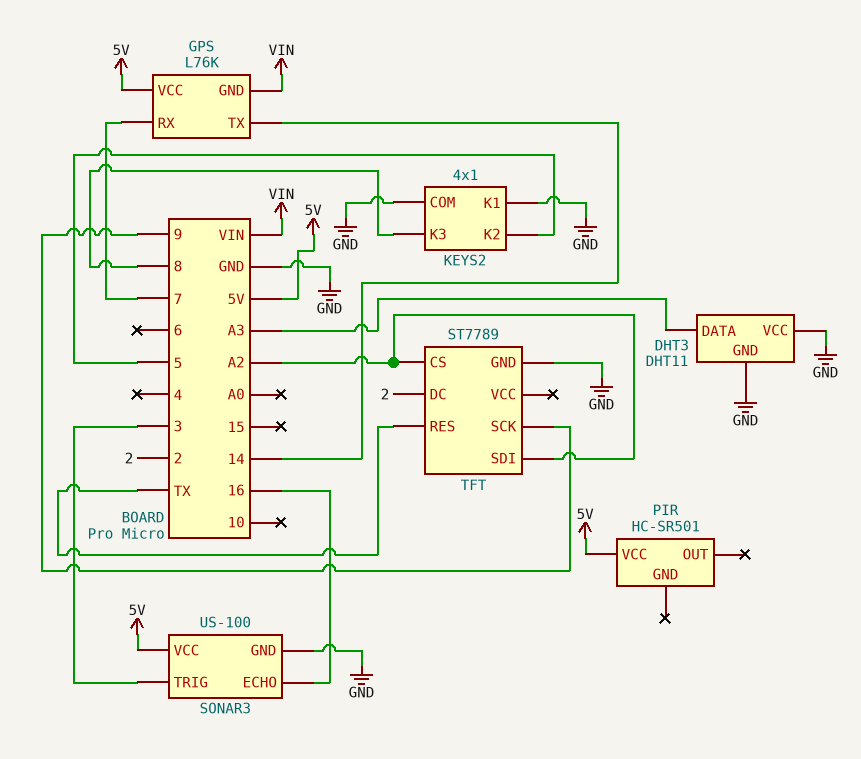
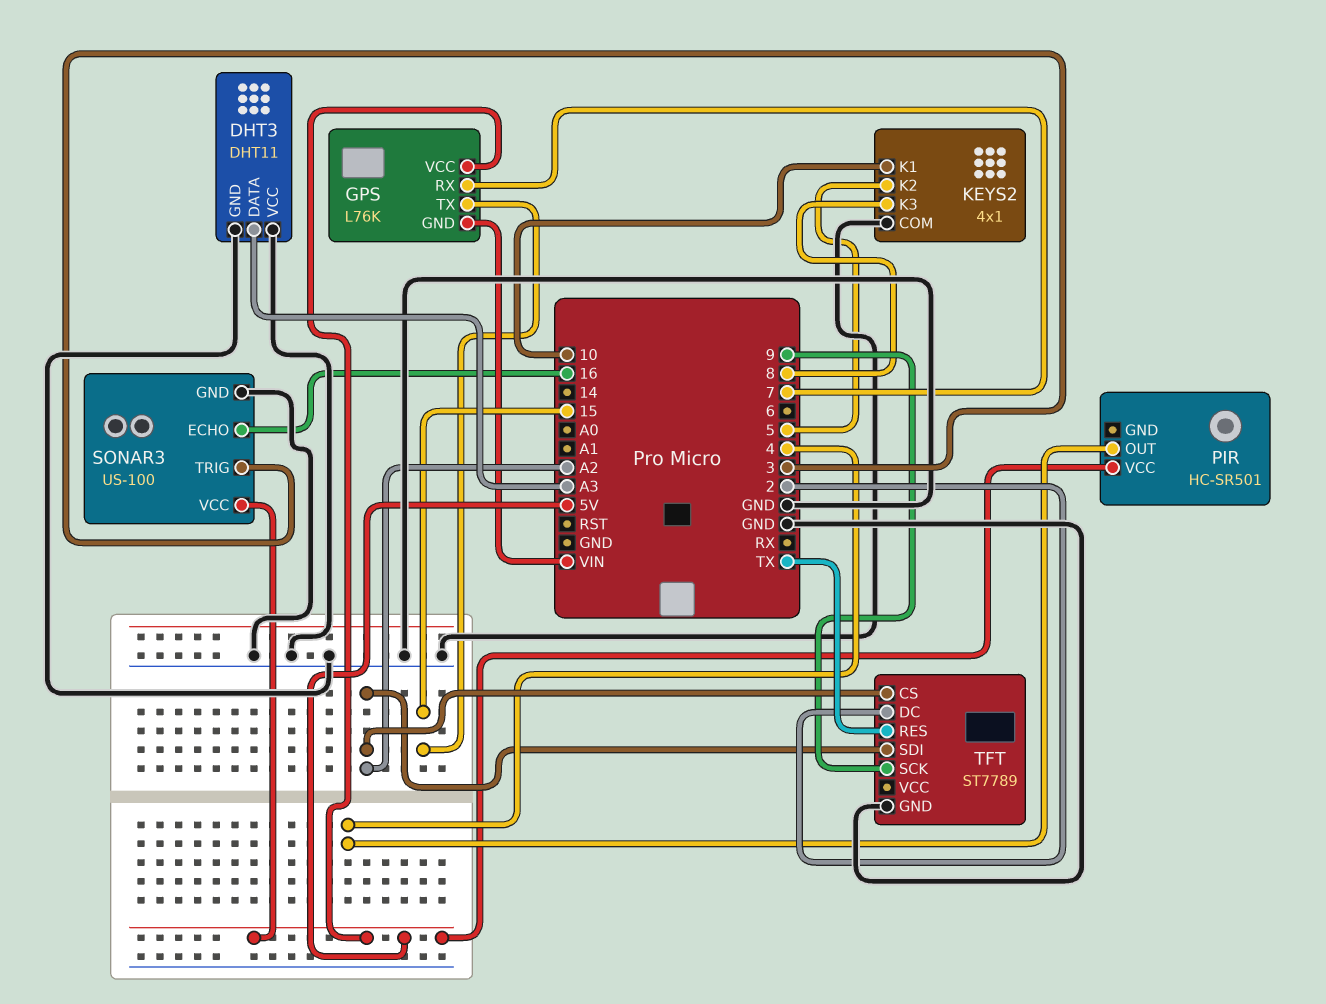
GPS pin TX: 14 -> 15
KEYS2 pin K1: GND -> 10
PIR pin OUT: none -> 4

